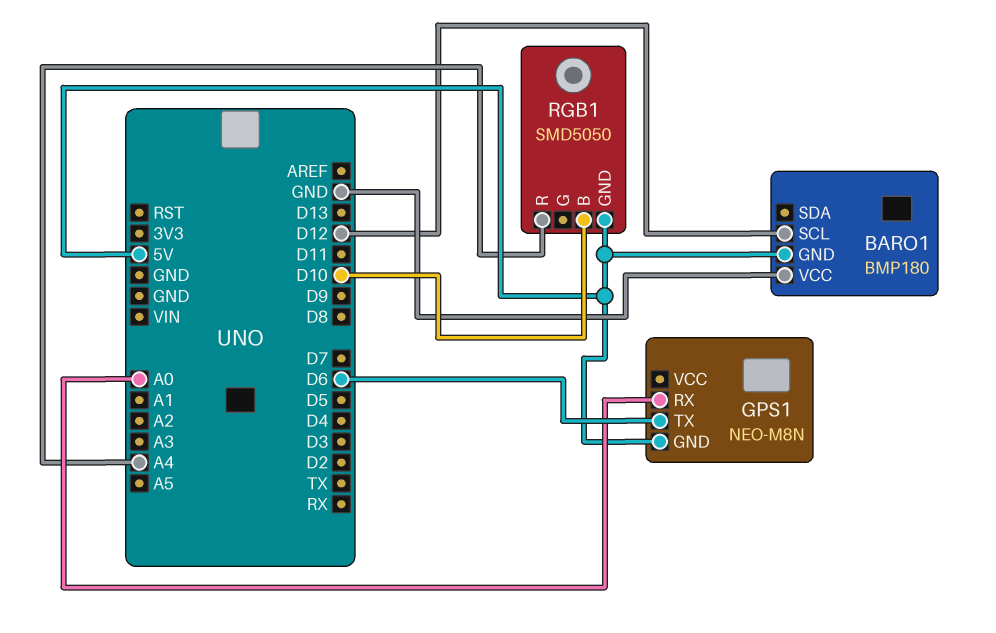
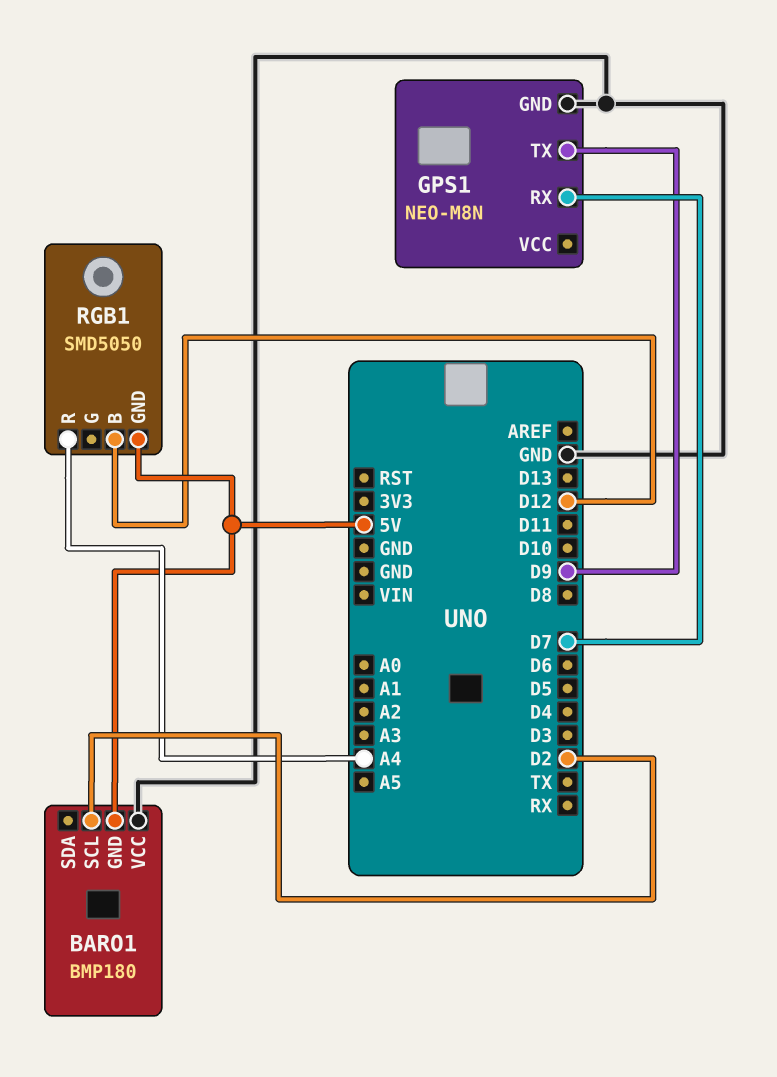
BARO1 pin SCL: D12 -> D2
GPS1 pin GND: 5V -> GND
GPS1 pin RX: A0 -> D7
GPS1 pin TX: D6 -> D9
RGB1 pin B: D10 -> D12

